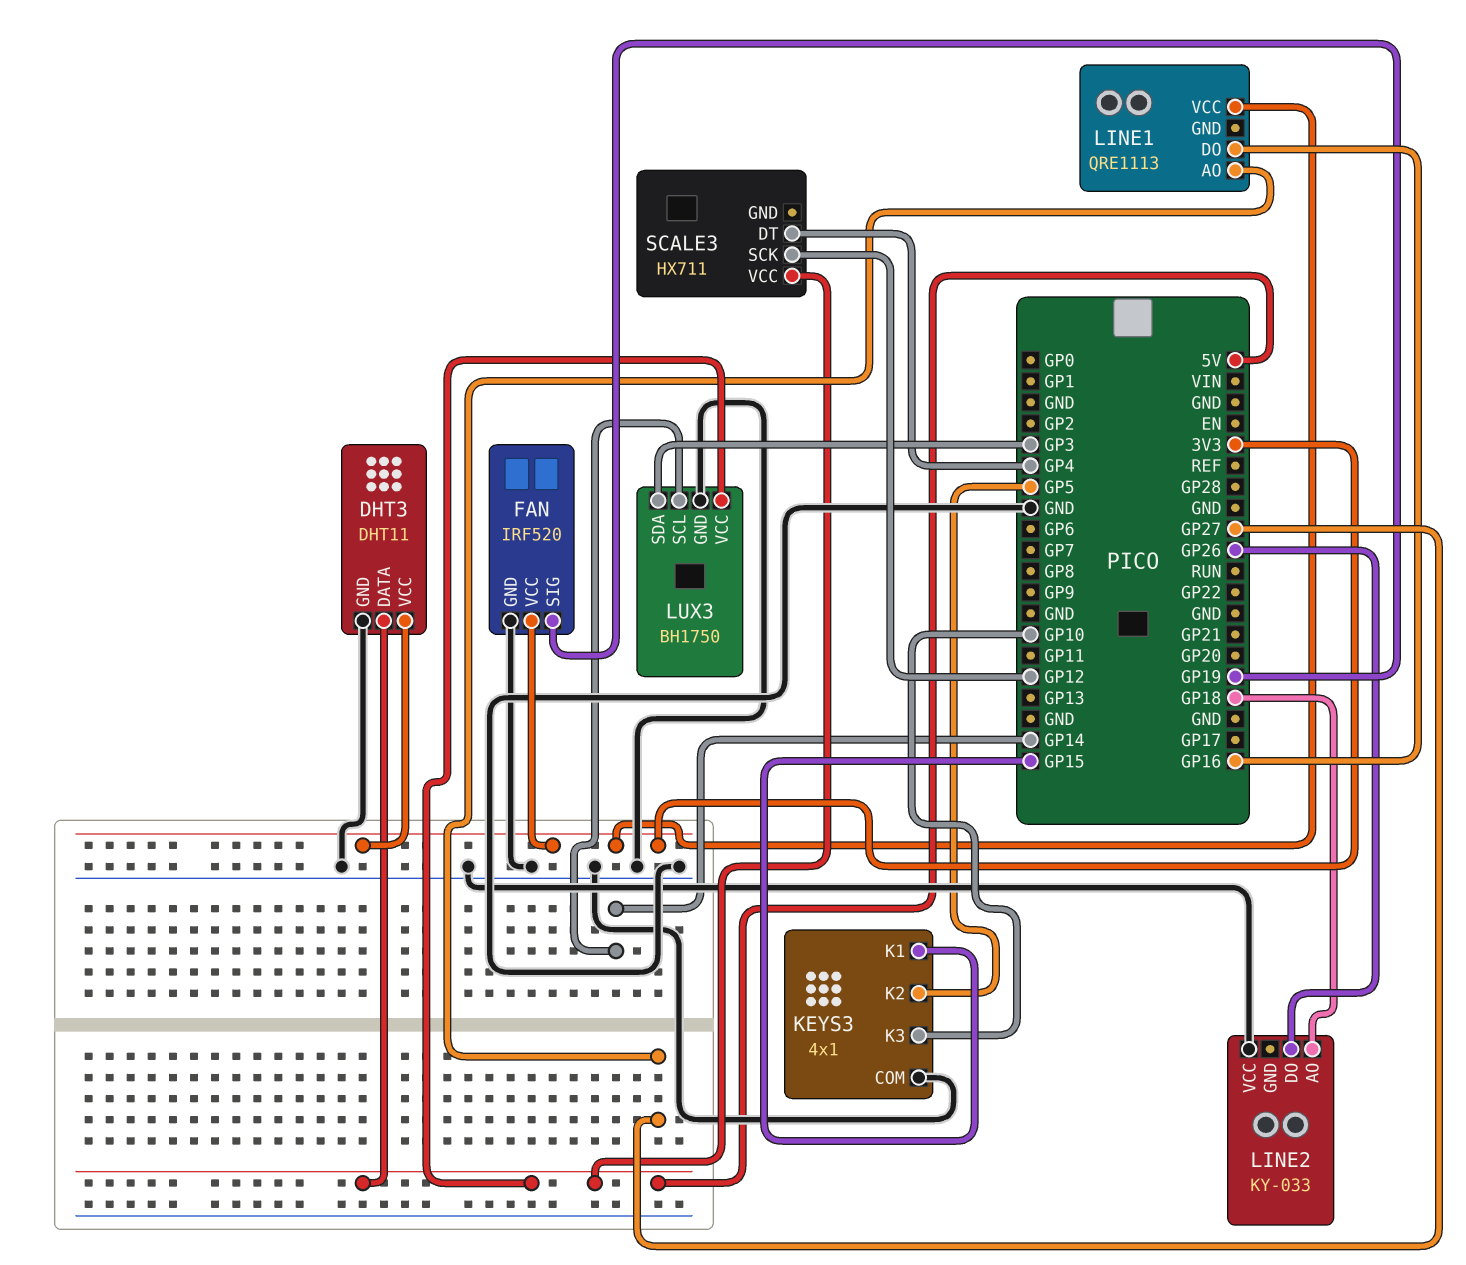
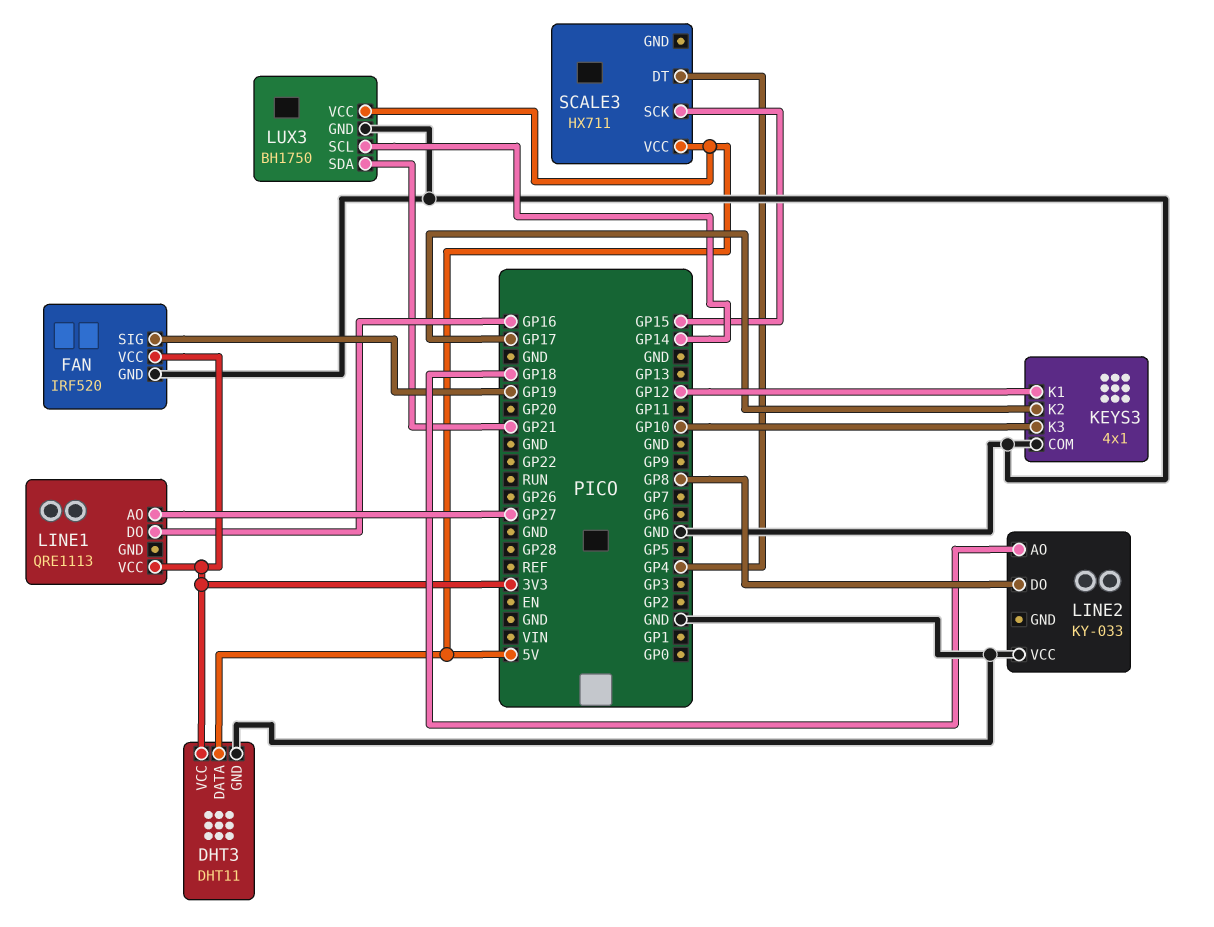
KEYS3 pin K1: GP15 -> GP12
KEYS3 pin K2: GP5 -> GP17
LINE2 pin DO: GP26 -> GP8
LUX3 pin SDA: GP3 -> GP21
SCALE3 pin SCK: GP12 -> GP15

